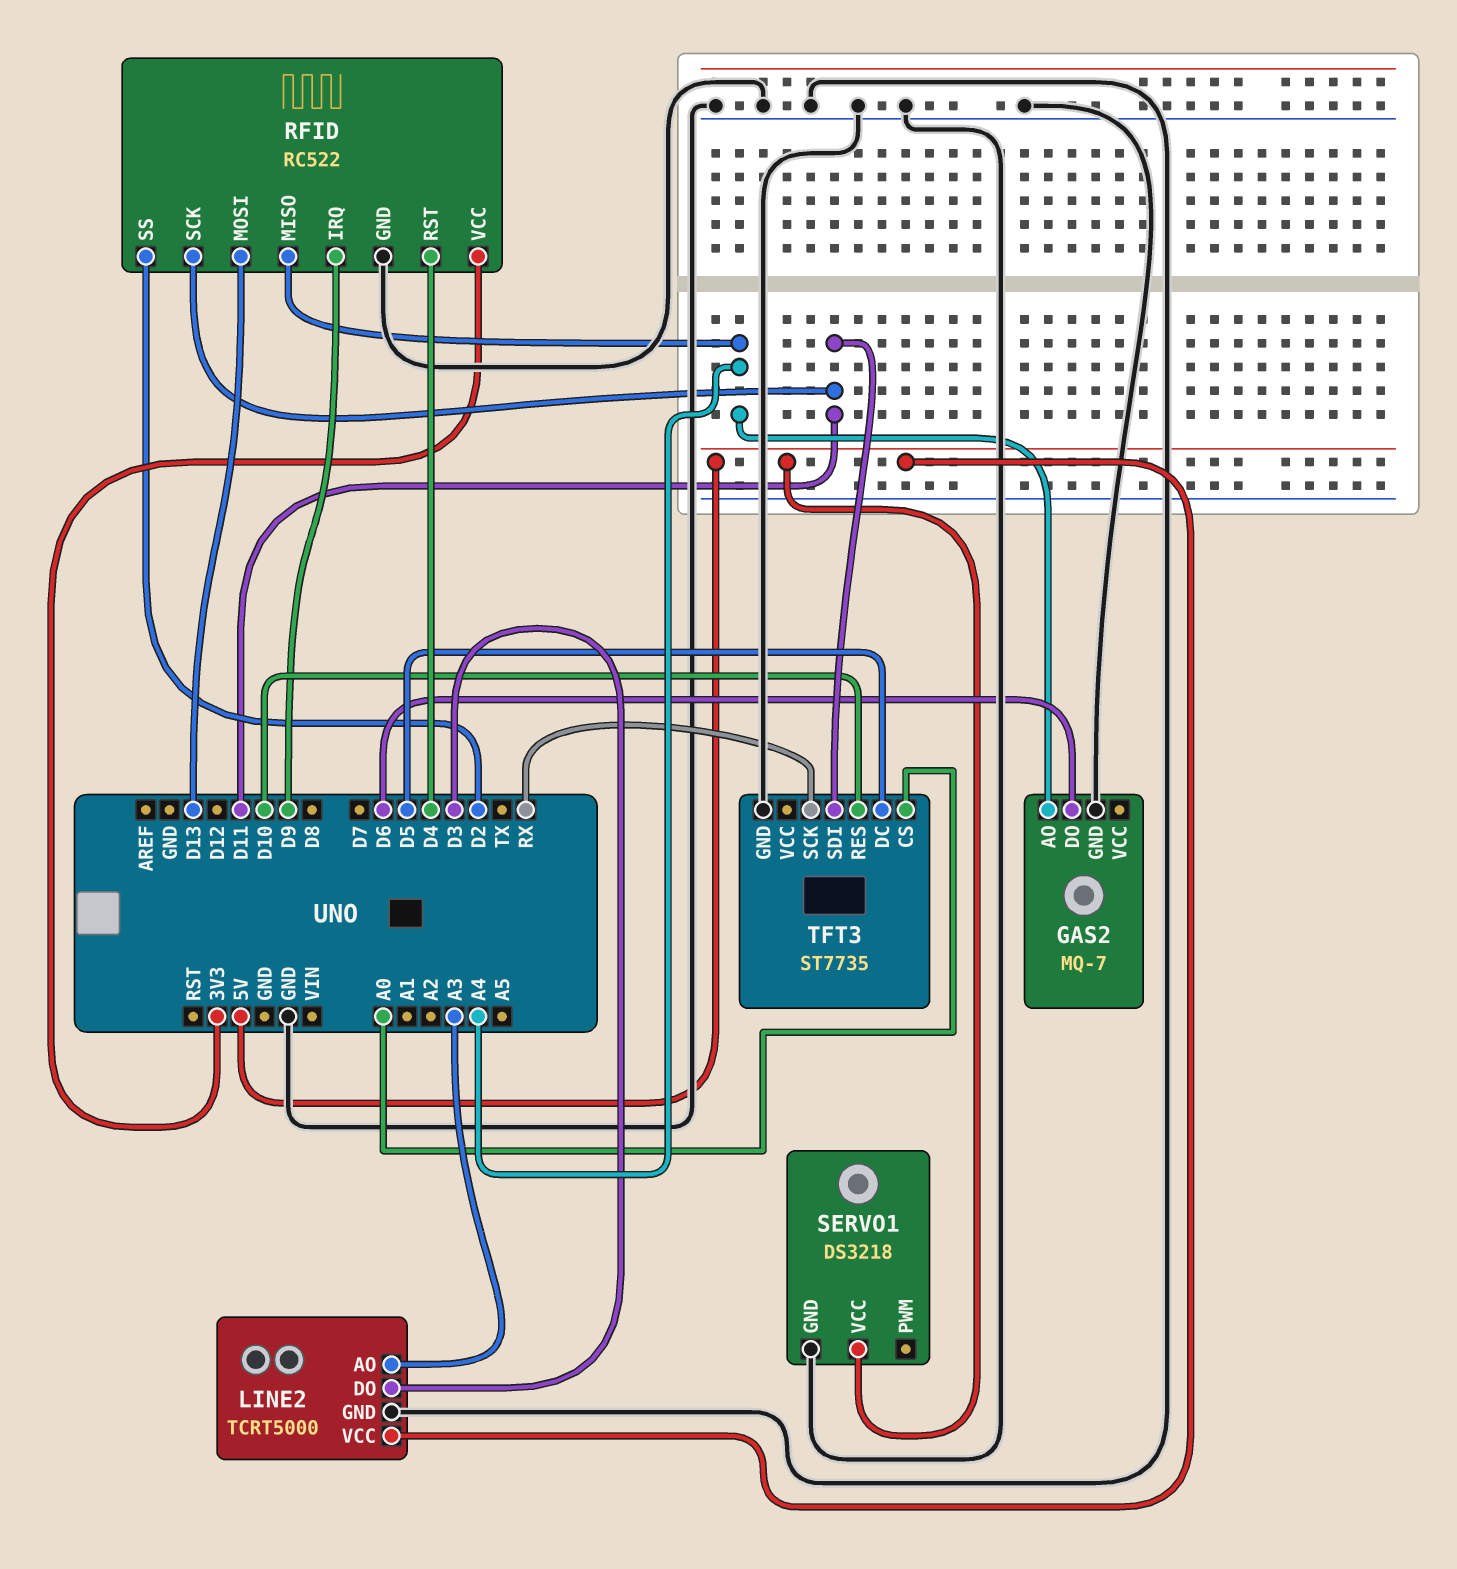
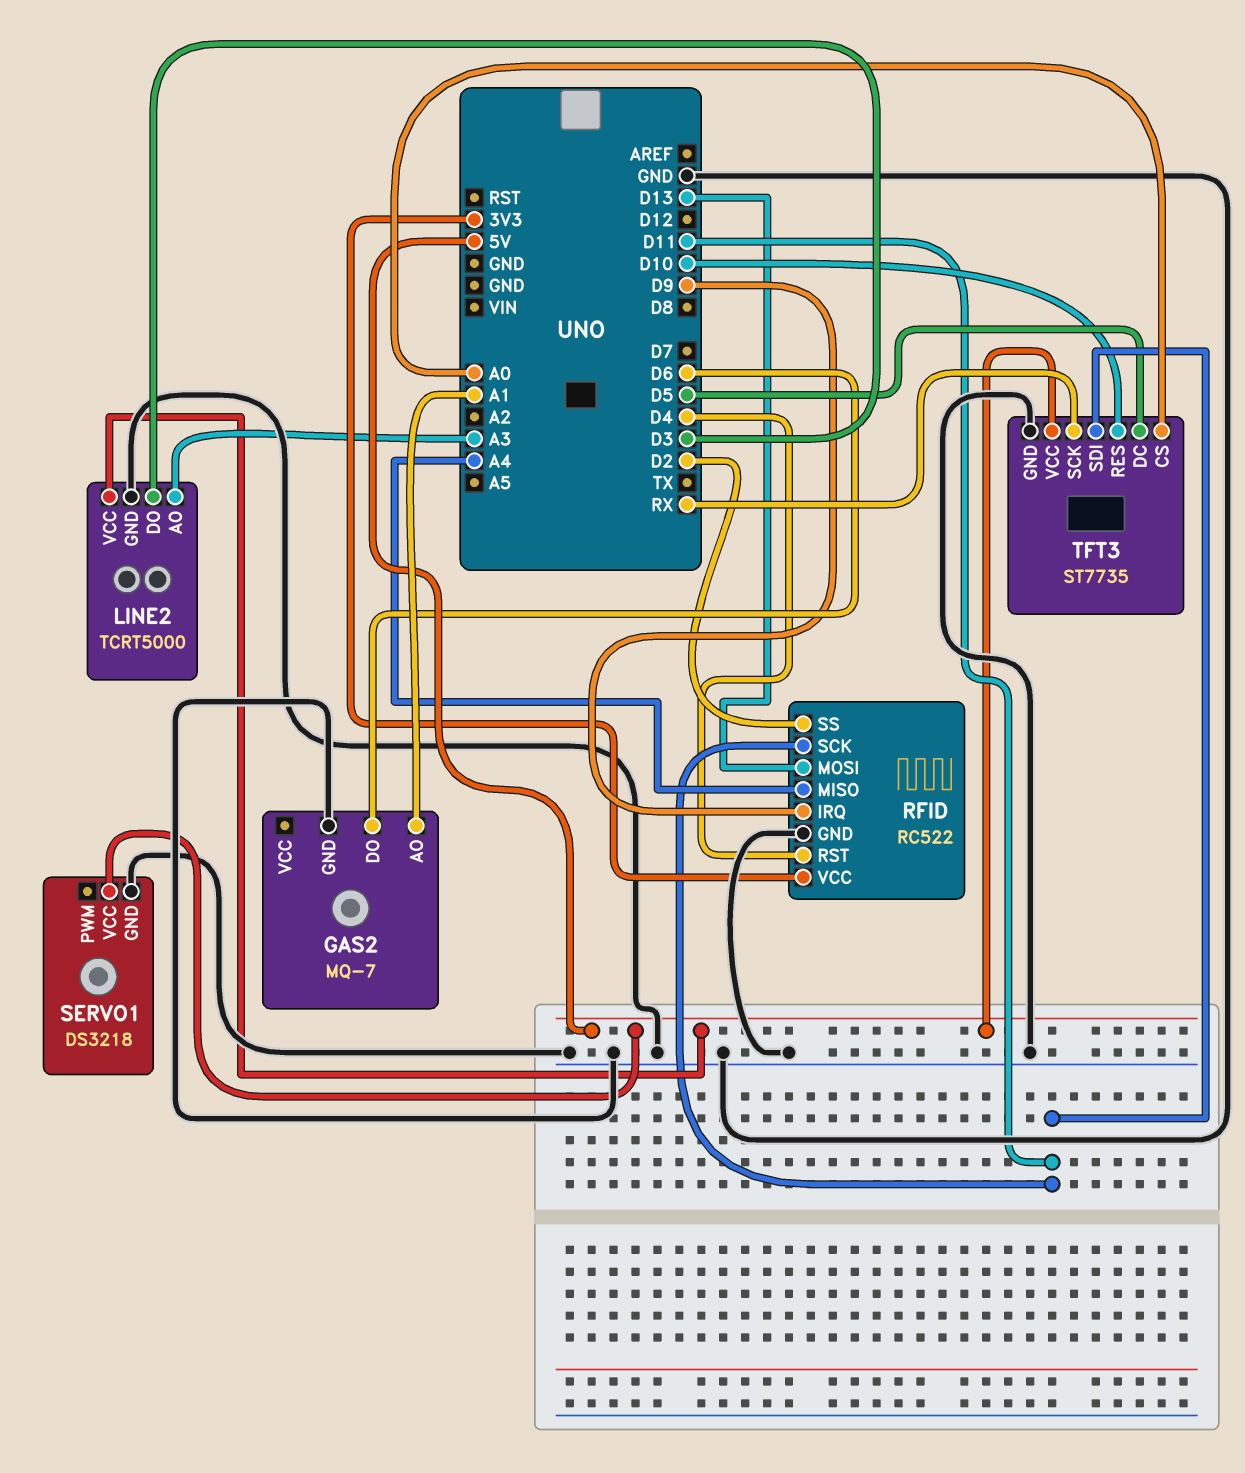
GAS2 pin AO: A4 -> A1
TFT3 pin VCC: none -> 5V

